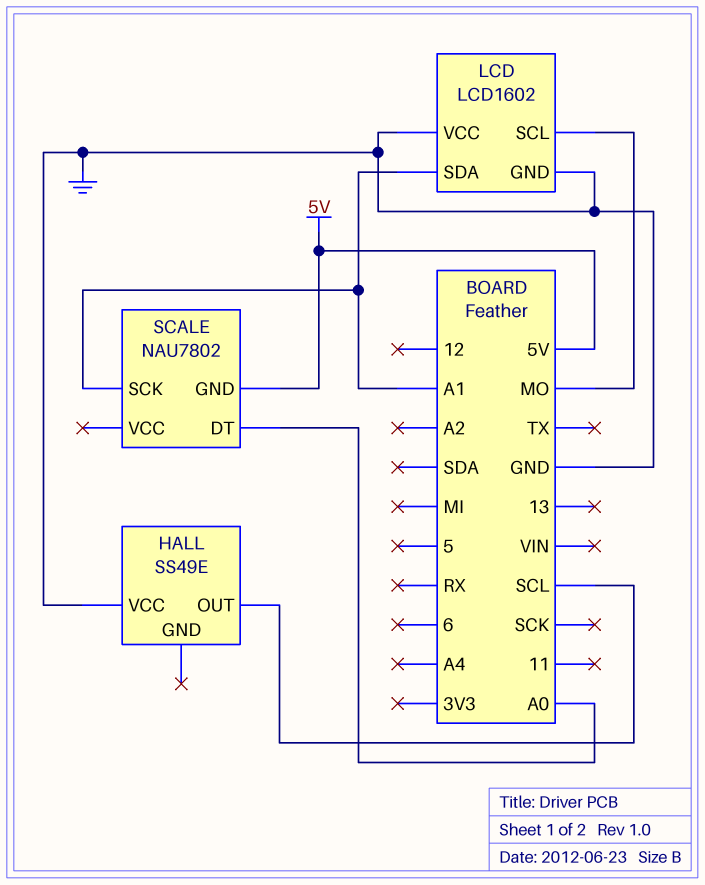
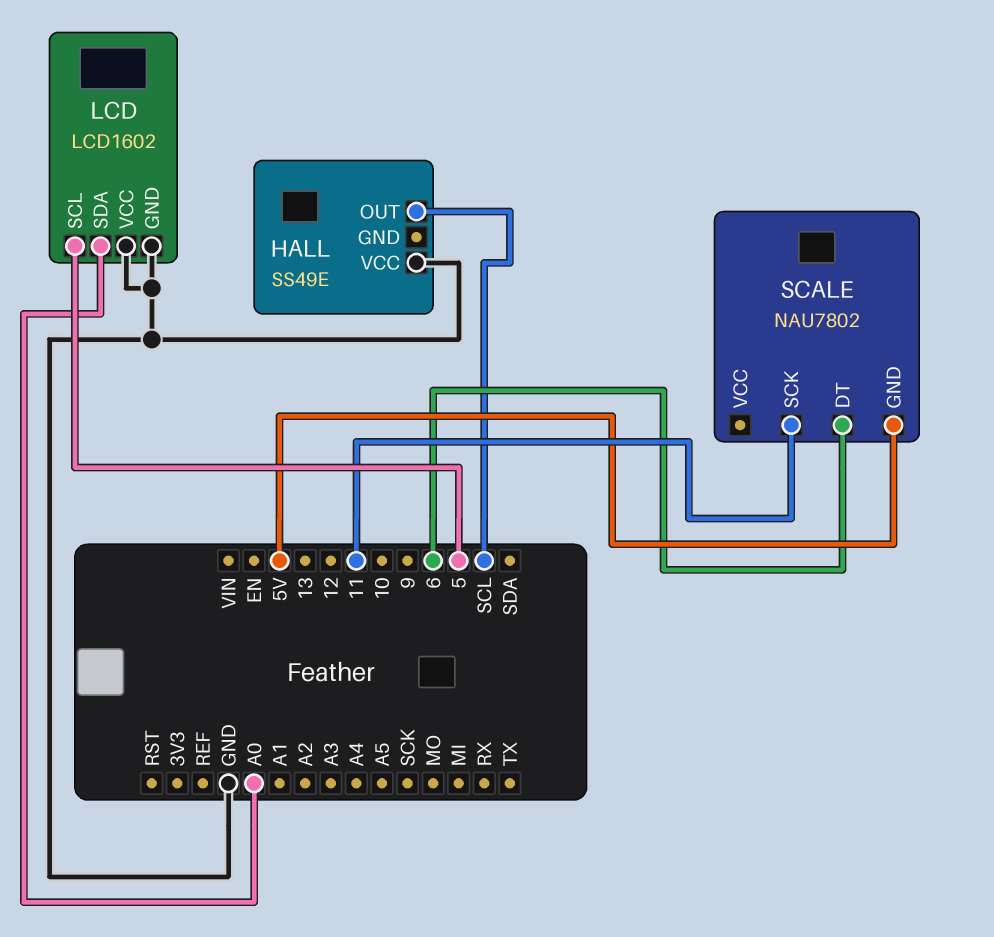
LCD pin SCL: MO -> 5
LCD pin SDA: A1 -> A0
SCALE pin DT: A0 -> 6
SCALE pin SCK: A1 -> 11

